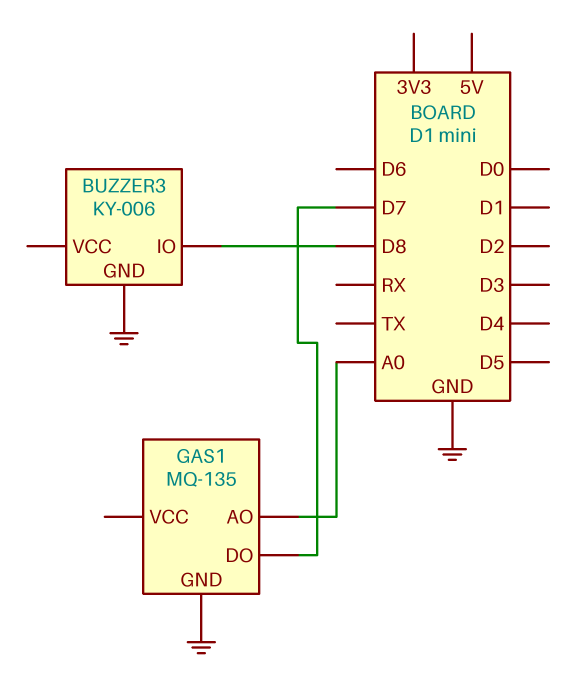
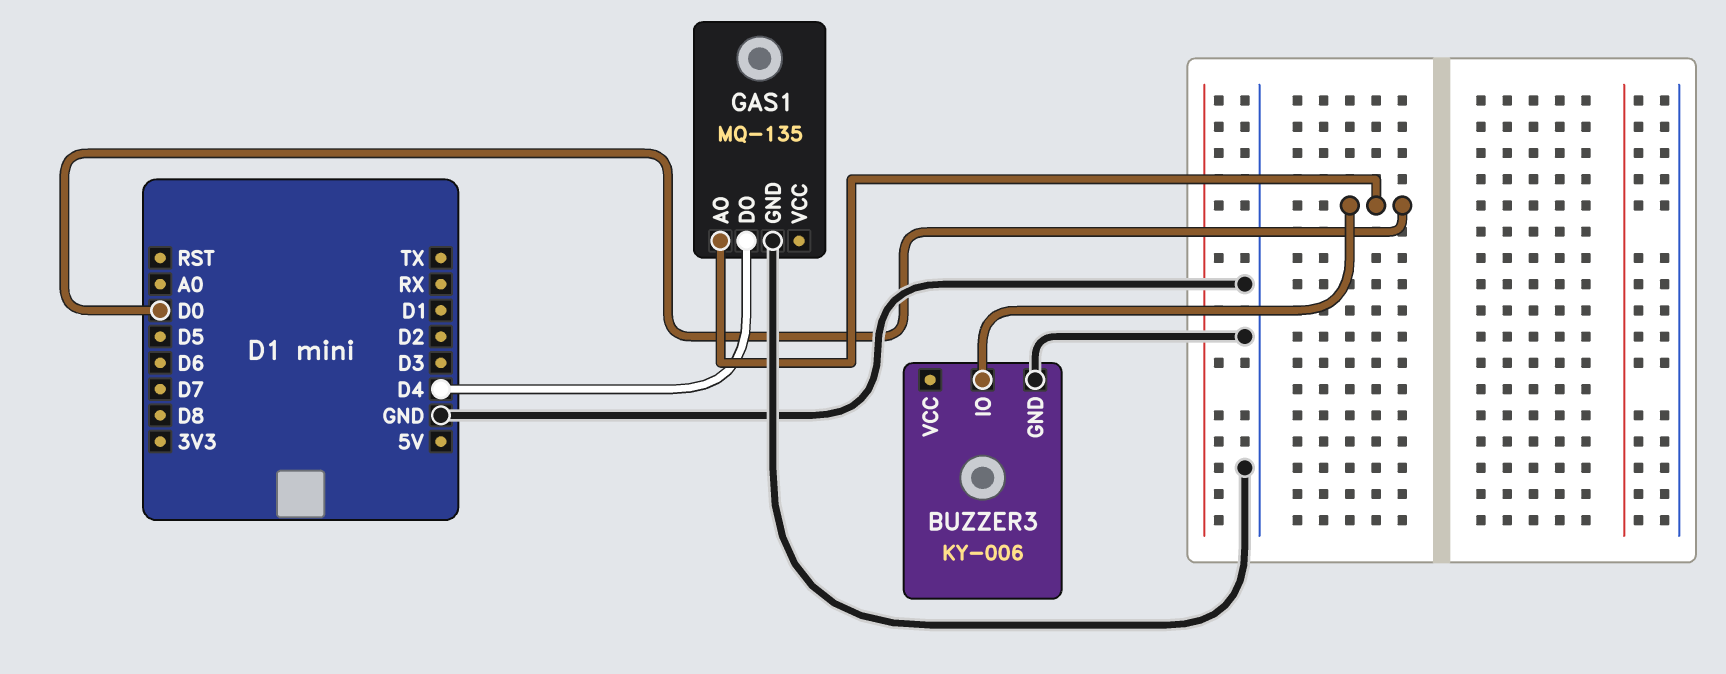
BUZZER3 pin IO: D8 -> D0
GAS1 pin AO: A0 -> D0
GAS1 pin DO: D7 -> D4

